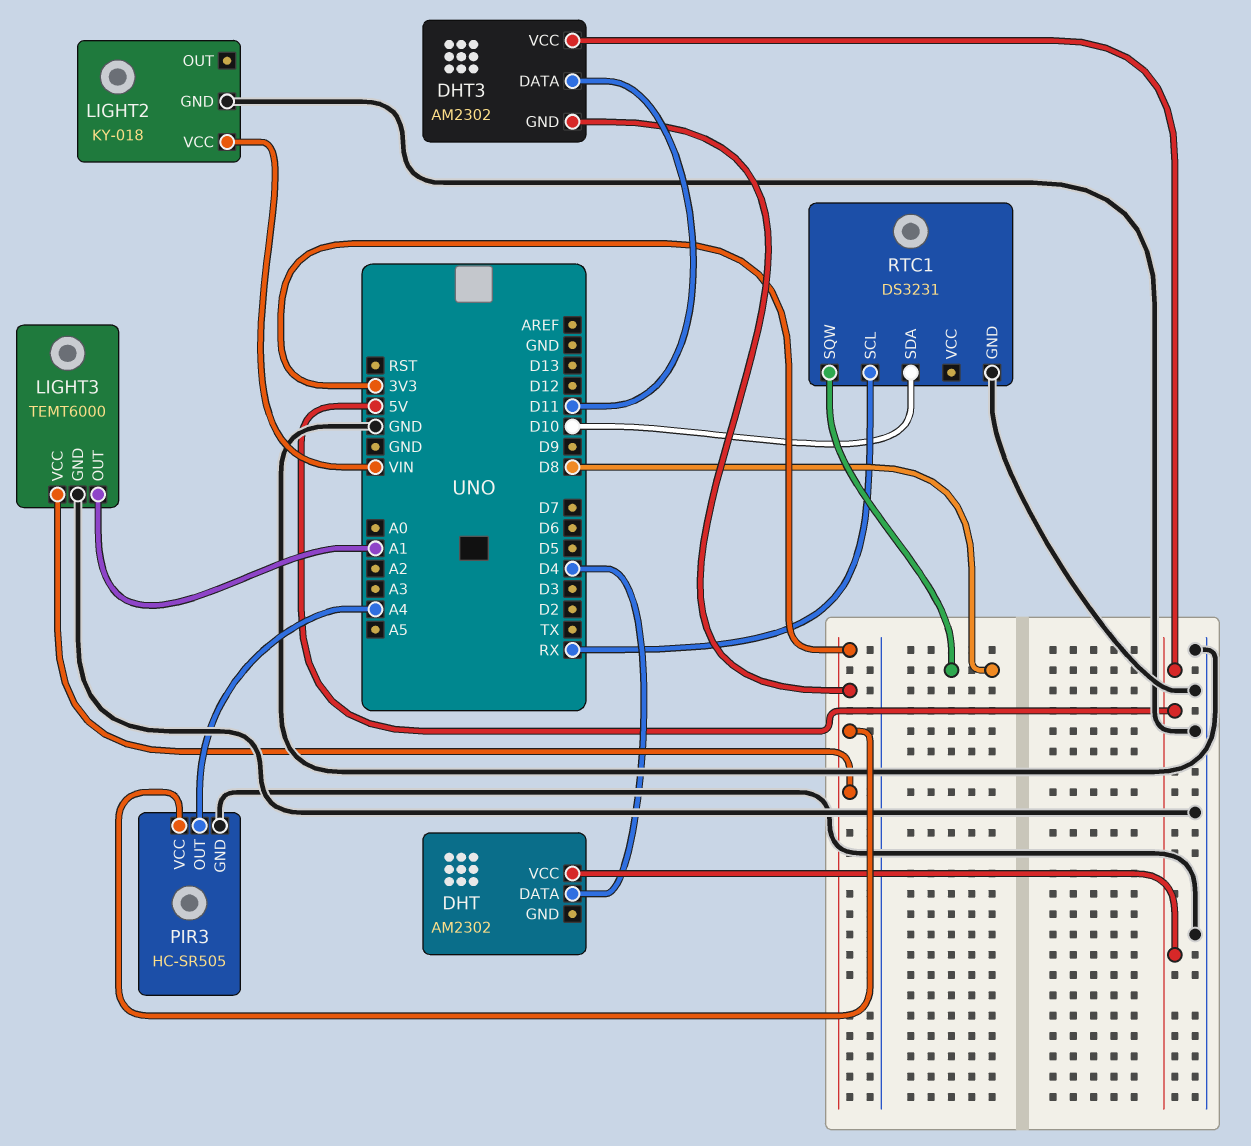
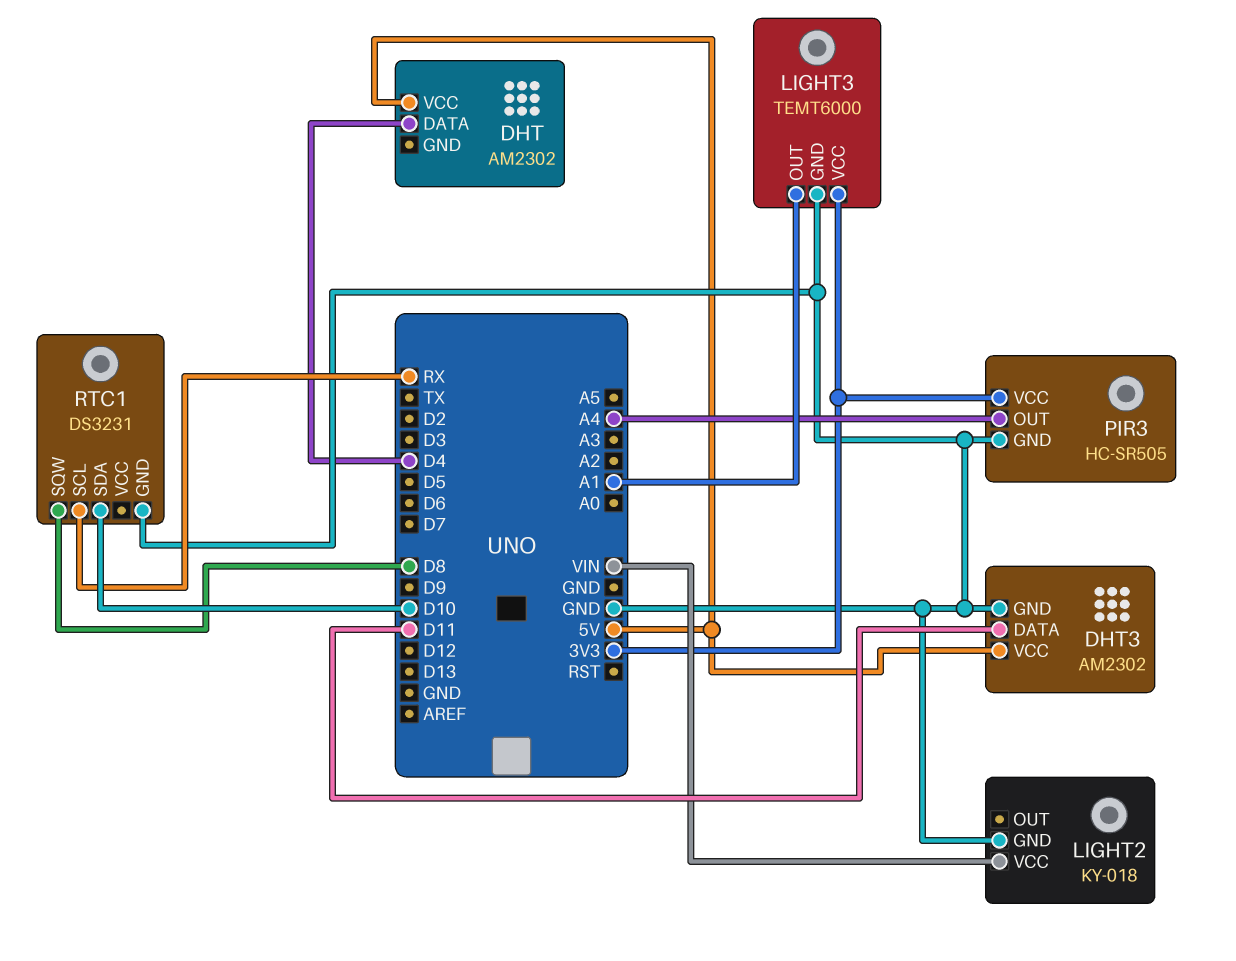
DHT3 pin GND: 3V3 -> GND

